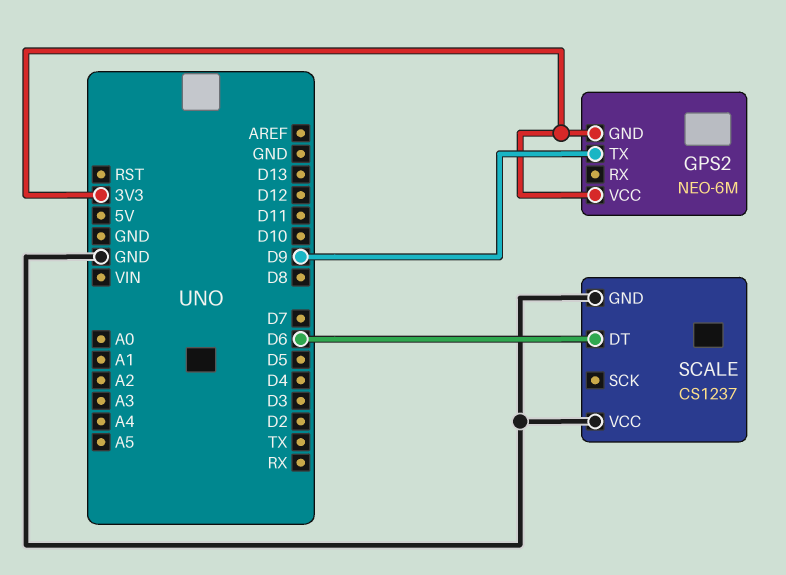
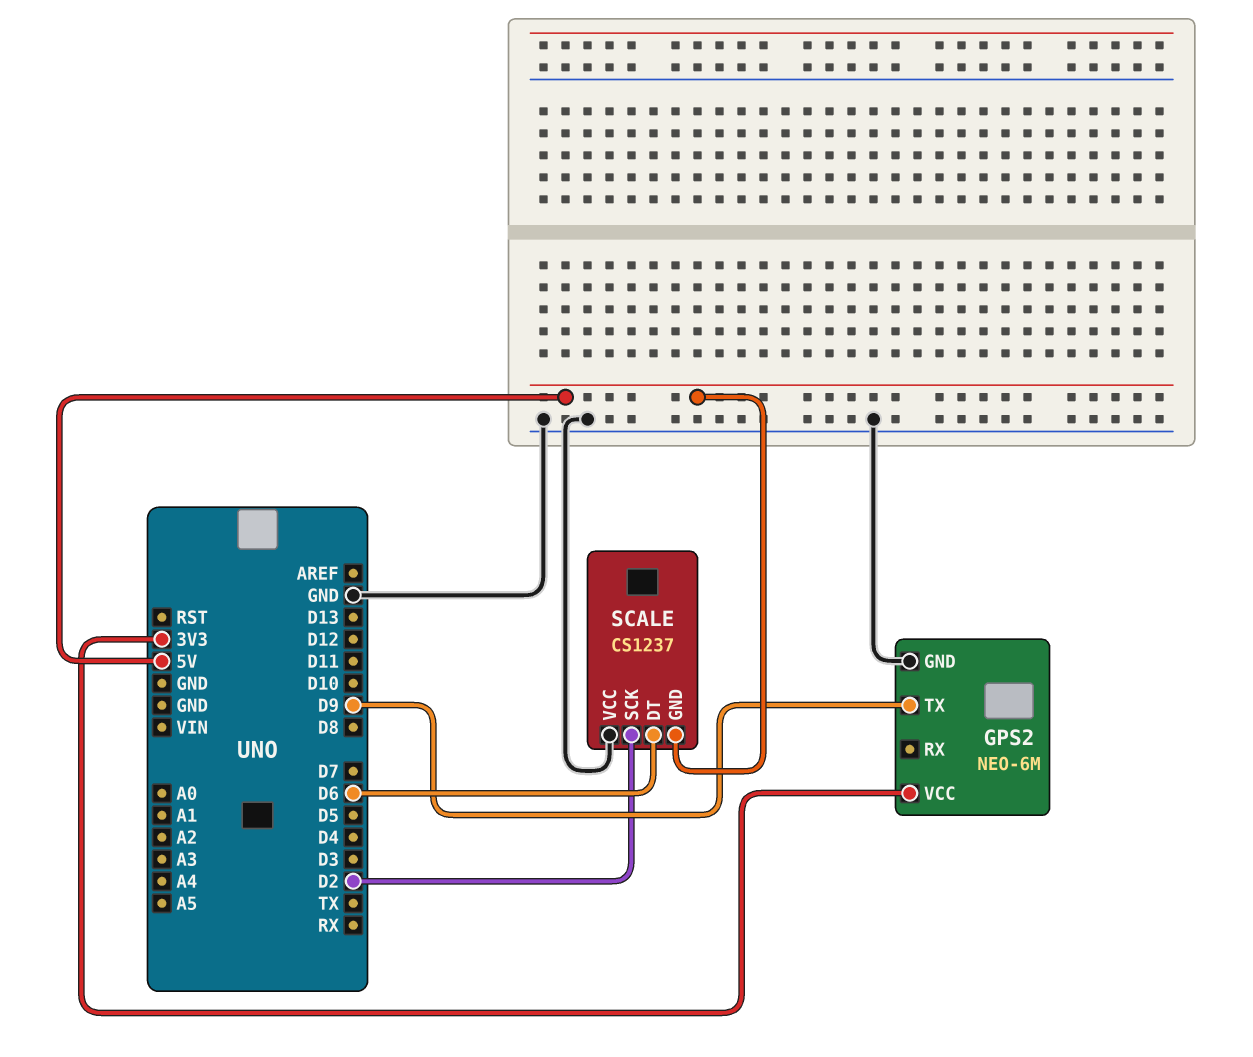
GPS2 pin GND: 3V3 -> GND
SCALE pin GND: GND -> 5V
SCALE pin SCK: none -> D2

